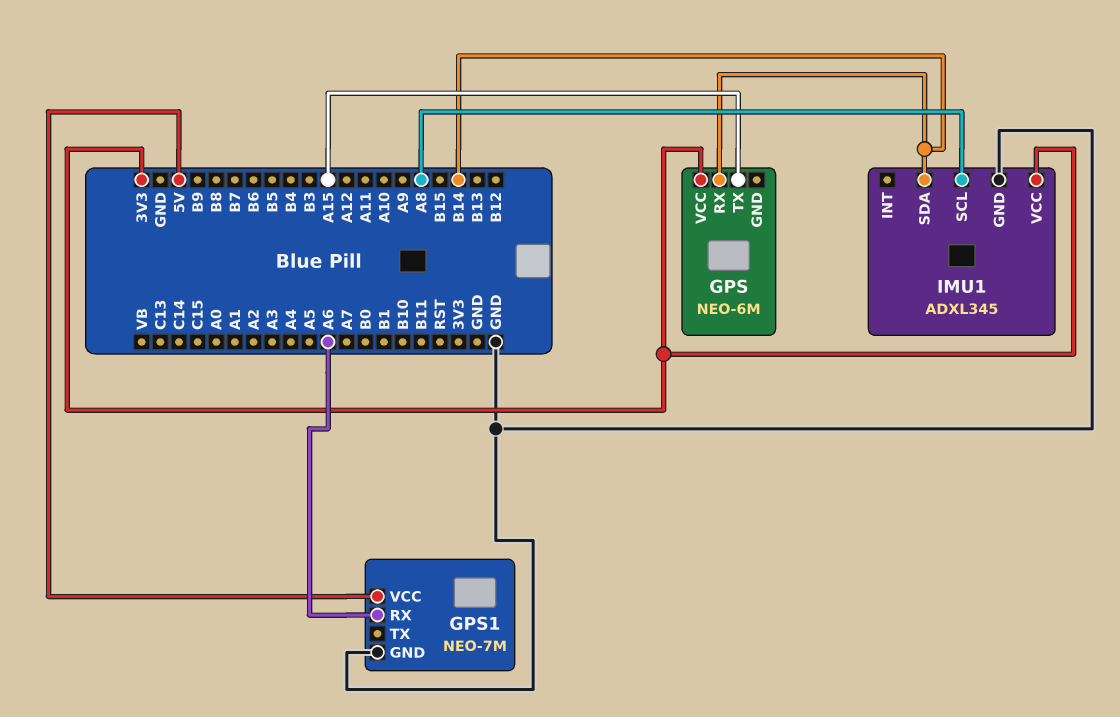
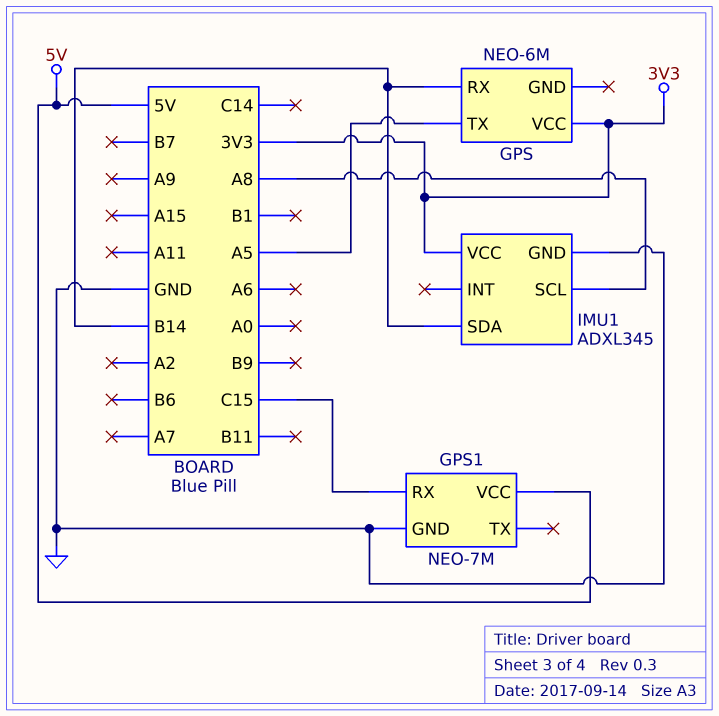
GPS pin TX: A15 -> A5
GPS1 pin RX: A6 -> C15

